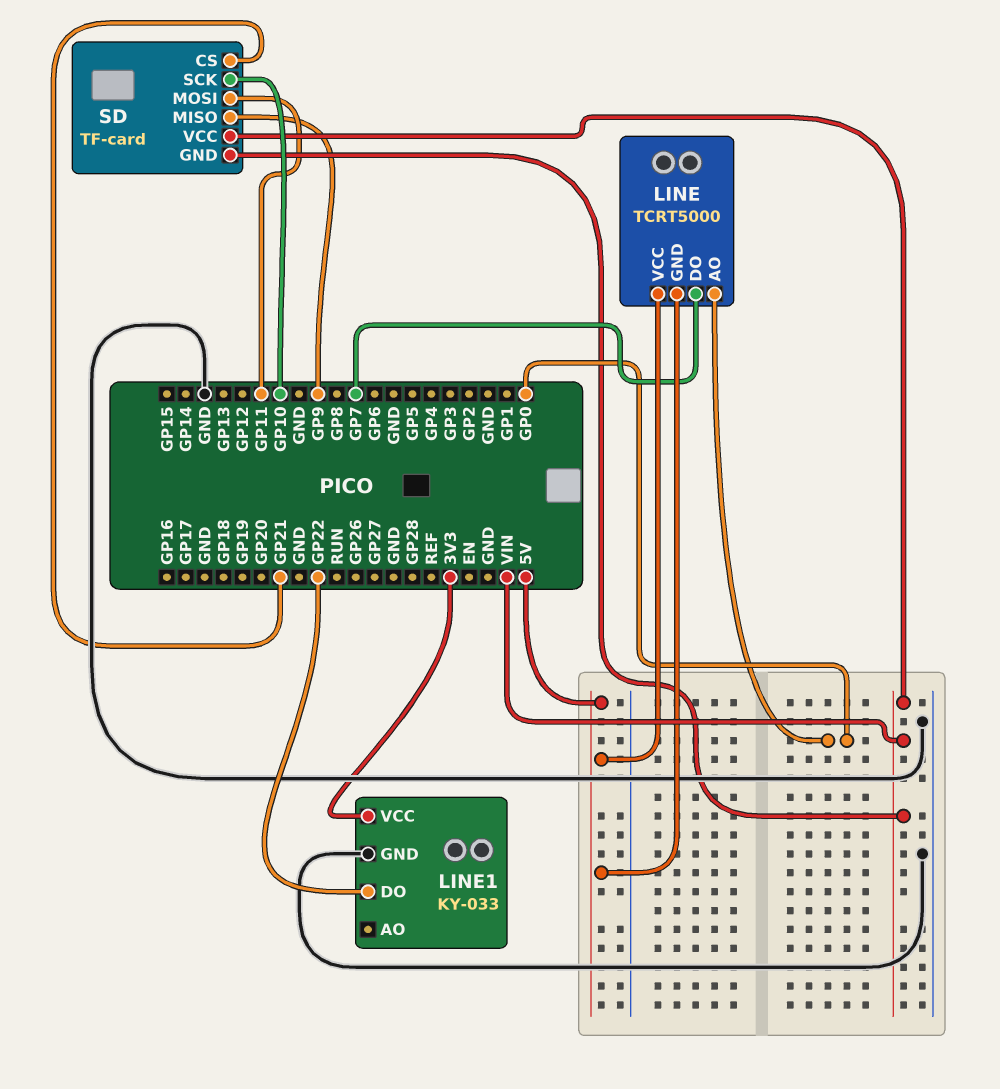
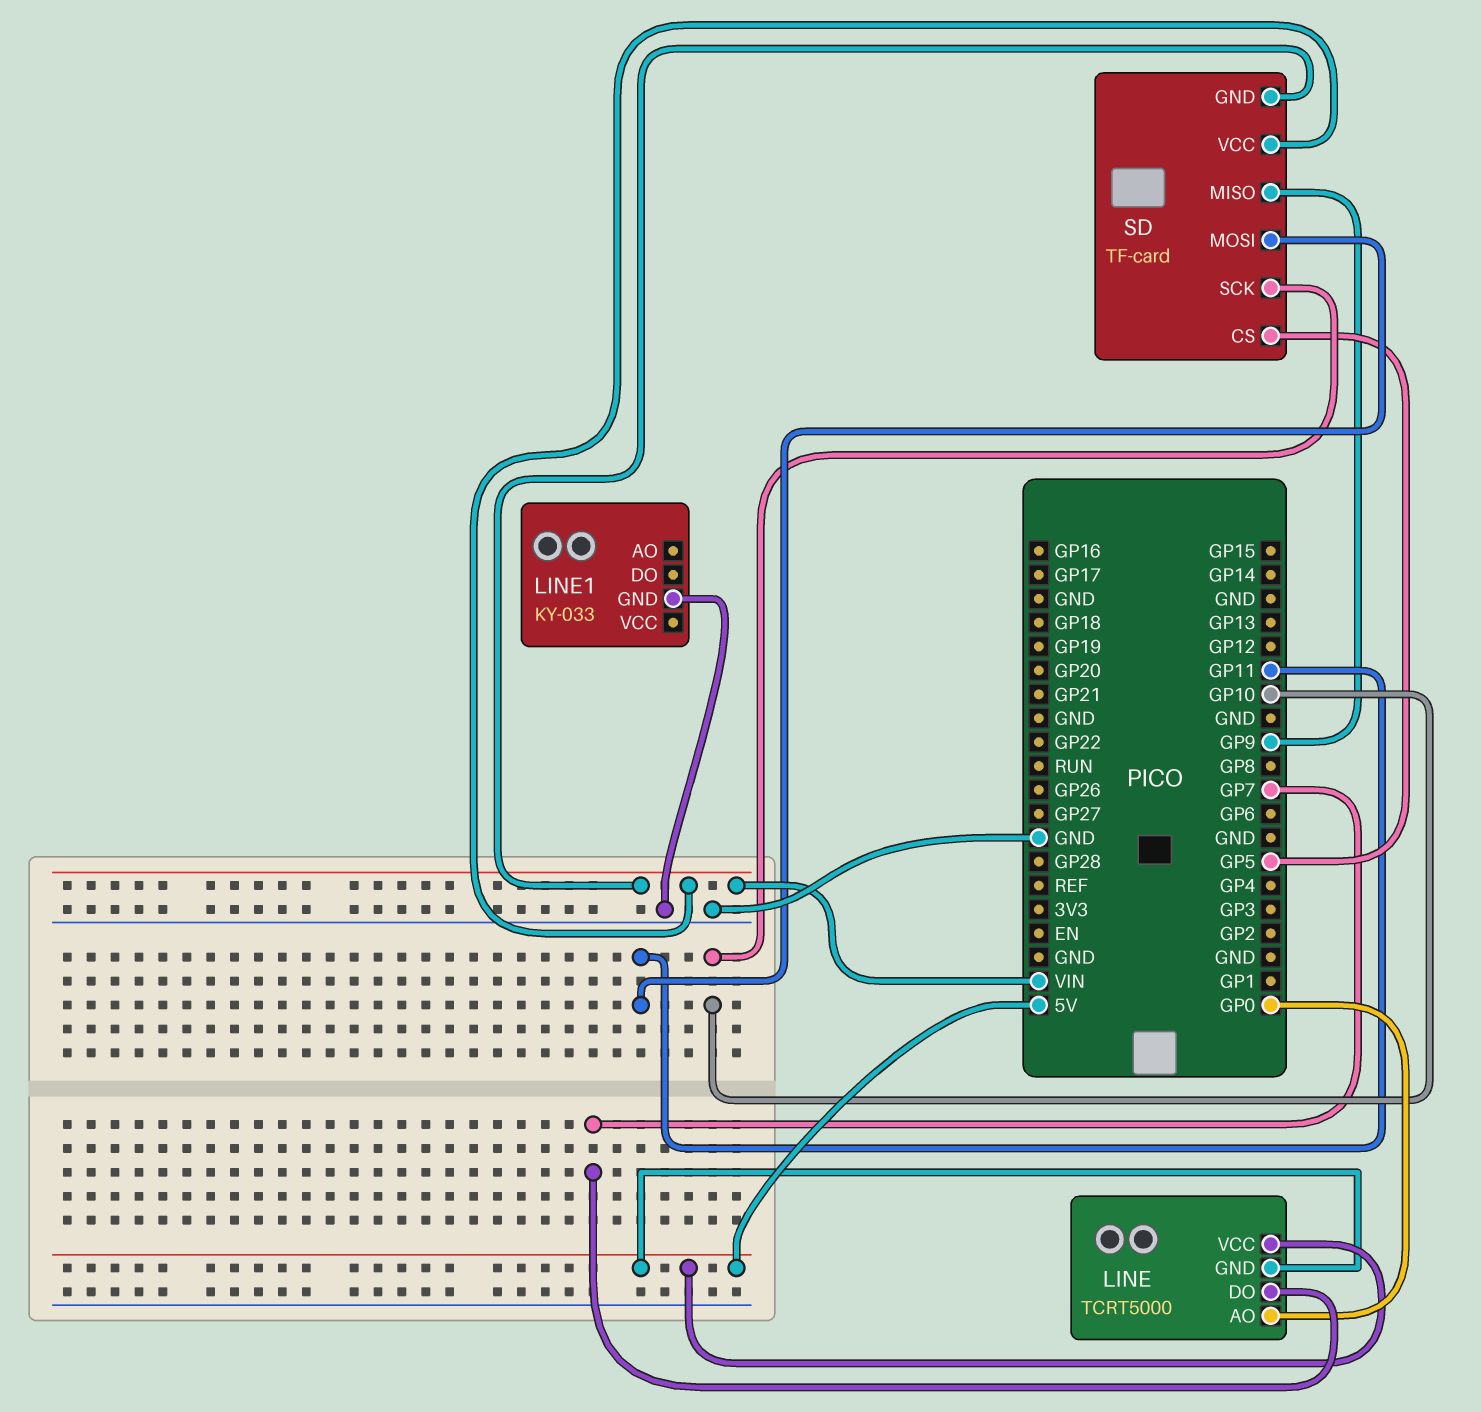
LINE1 pin DO: GP22 -> none
LINE1 pin VCC: 3V3 -> none
SD pin CS: GP21 -> GP5

